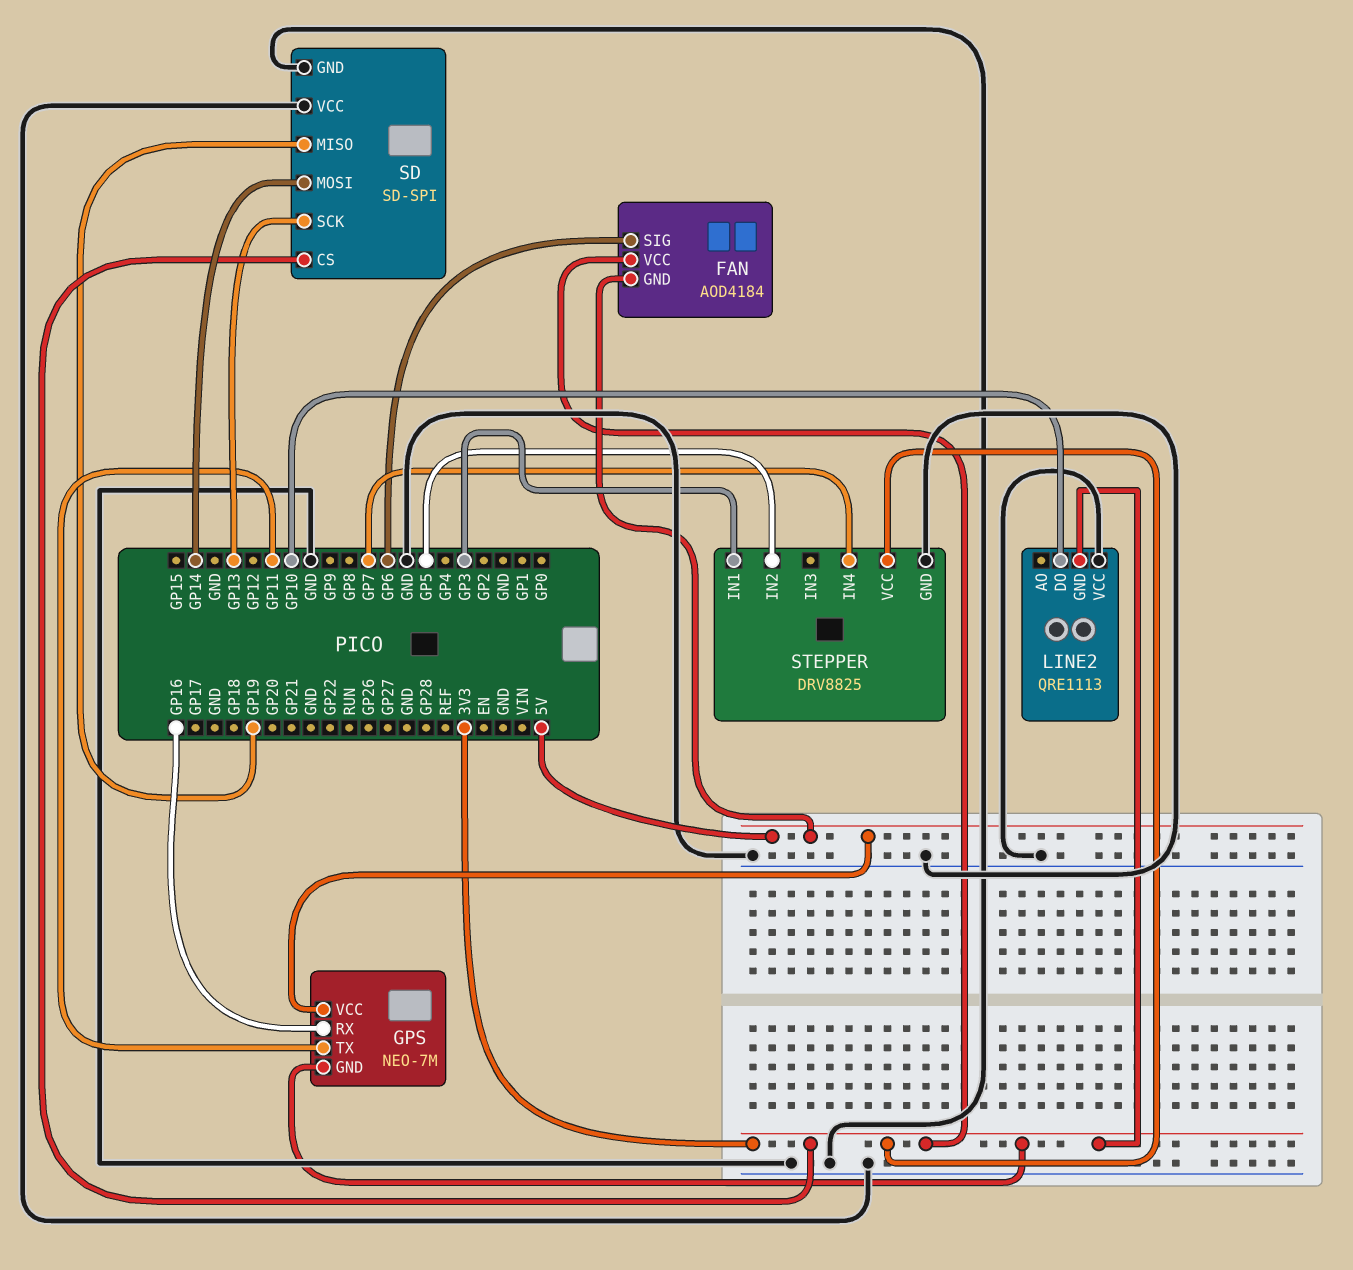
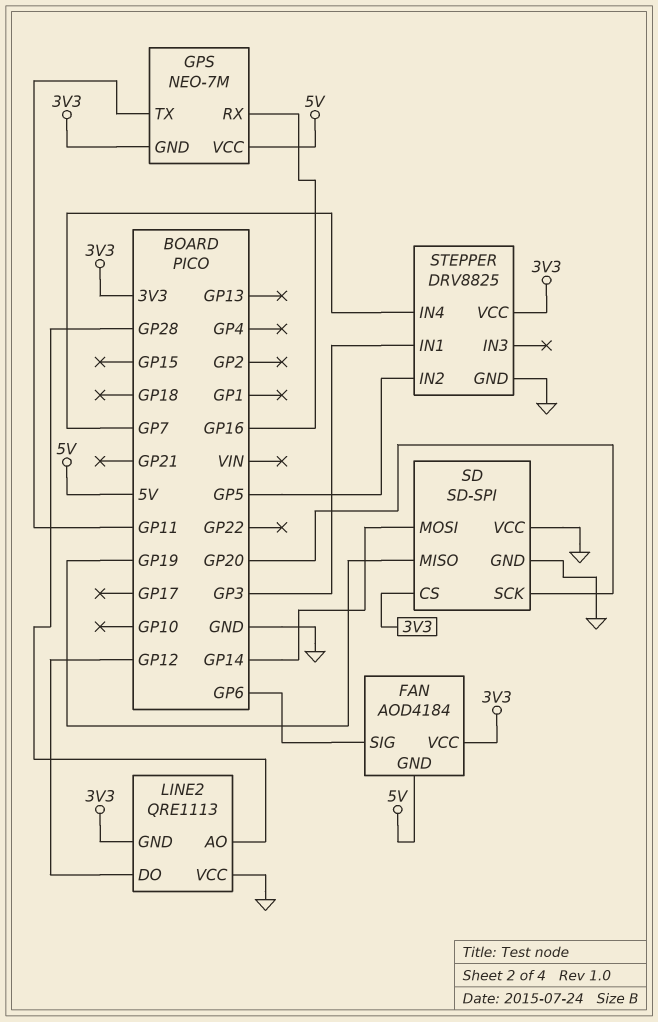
LINE2 pin AO: none -> GP28
LINE2 pin DO: GP10 -> GP12
SD pin SCK: GP13 -> GP20

